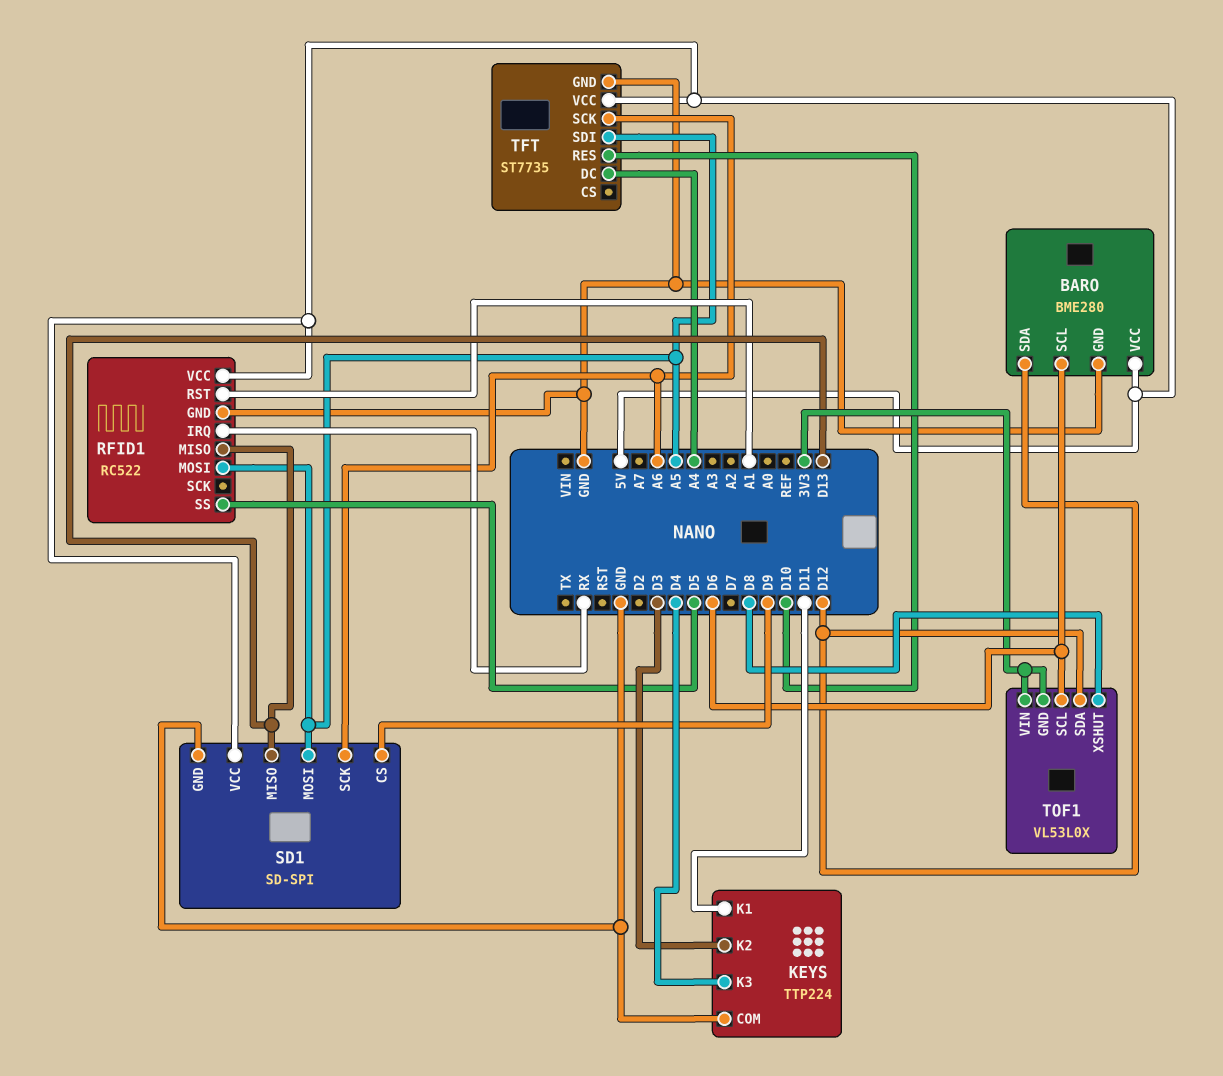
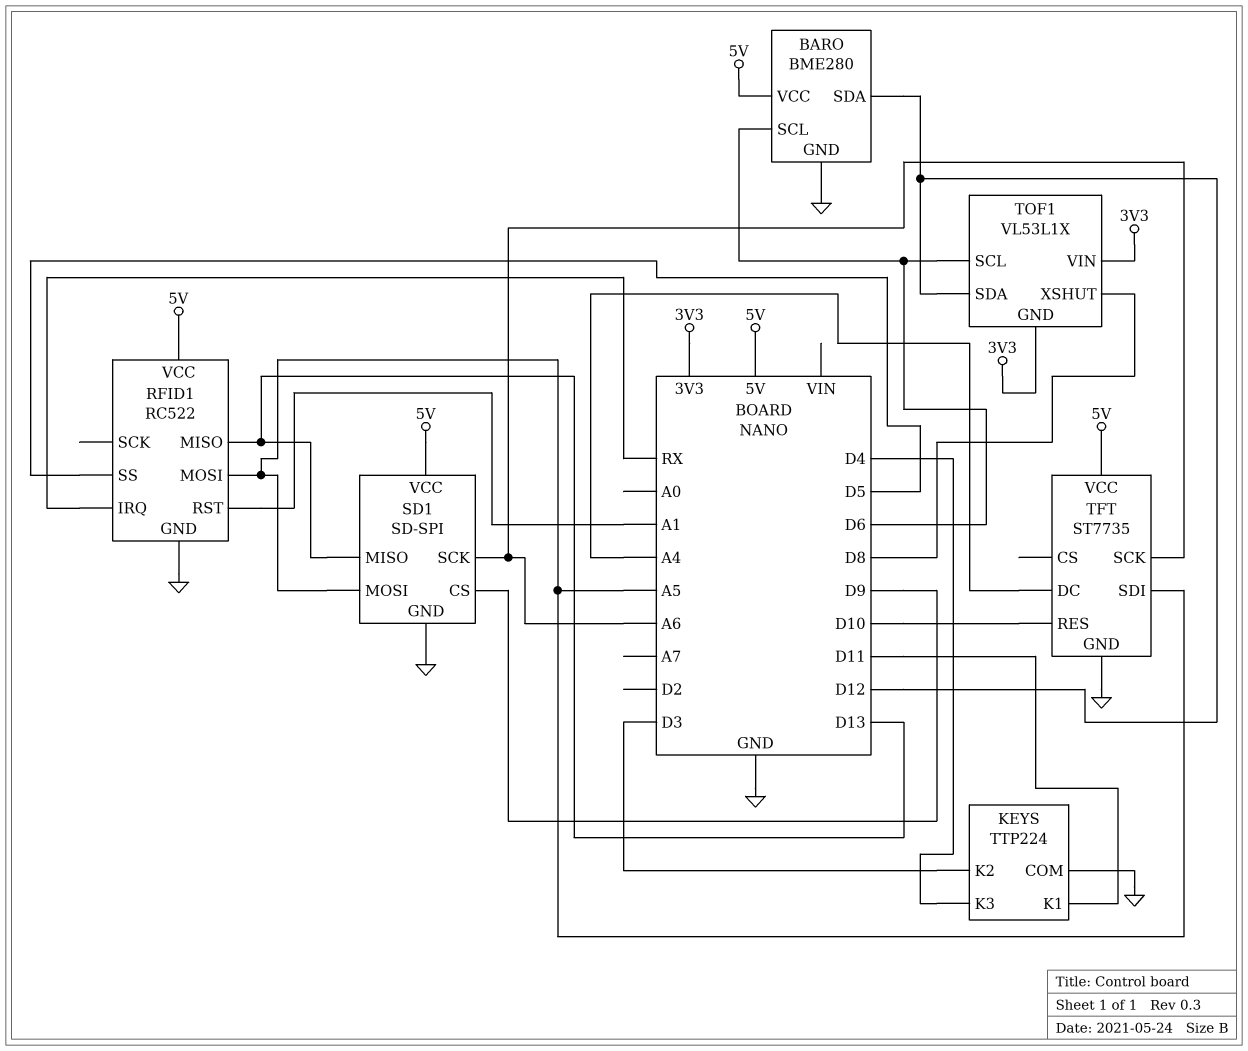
TOF1: VL53L0X -> VL53L1X

